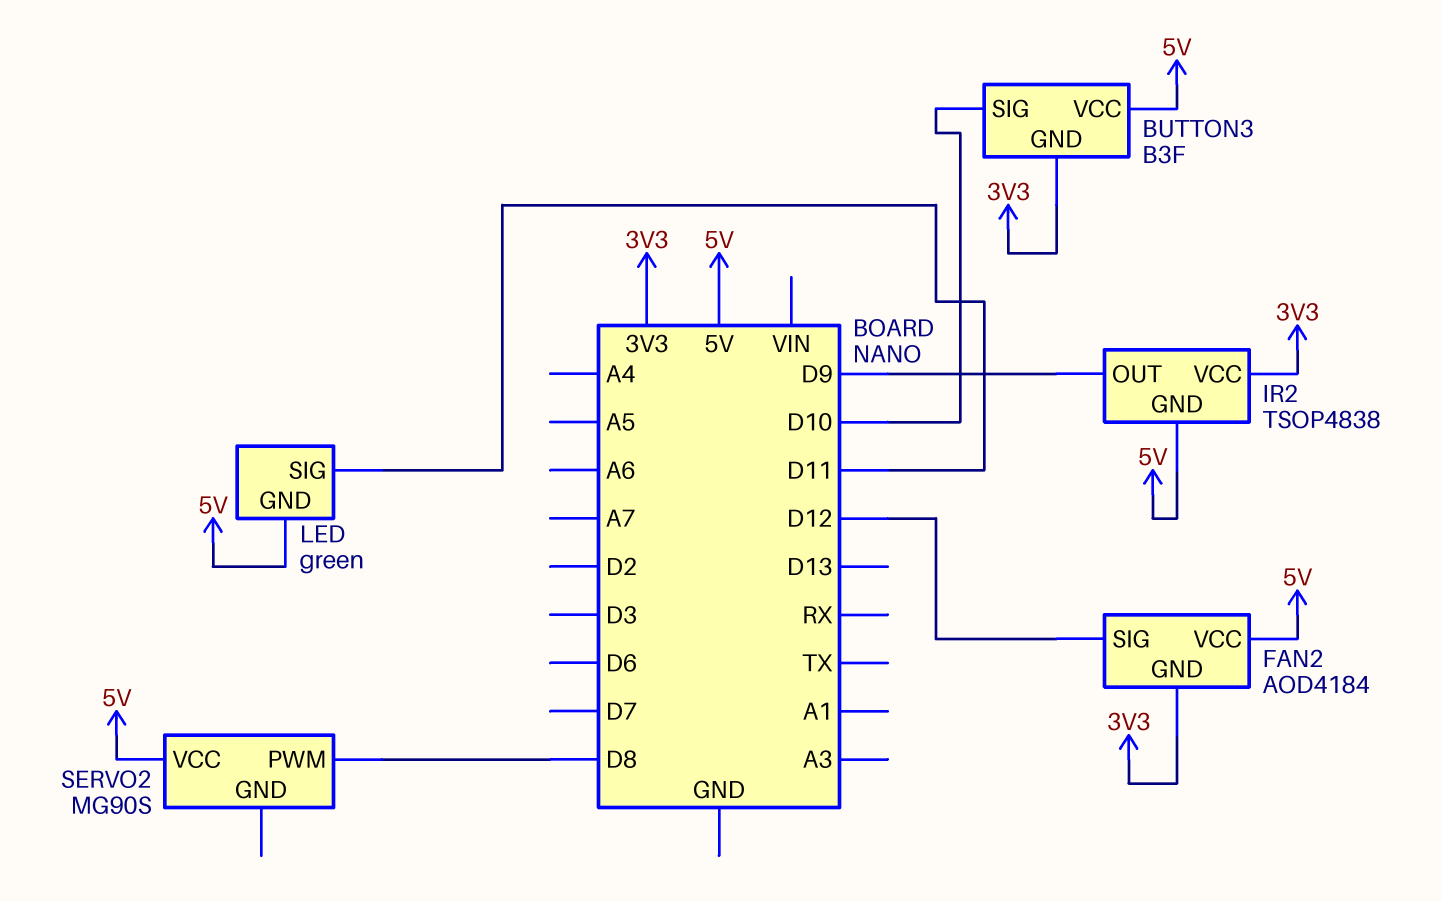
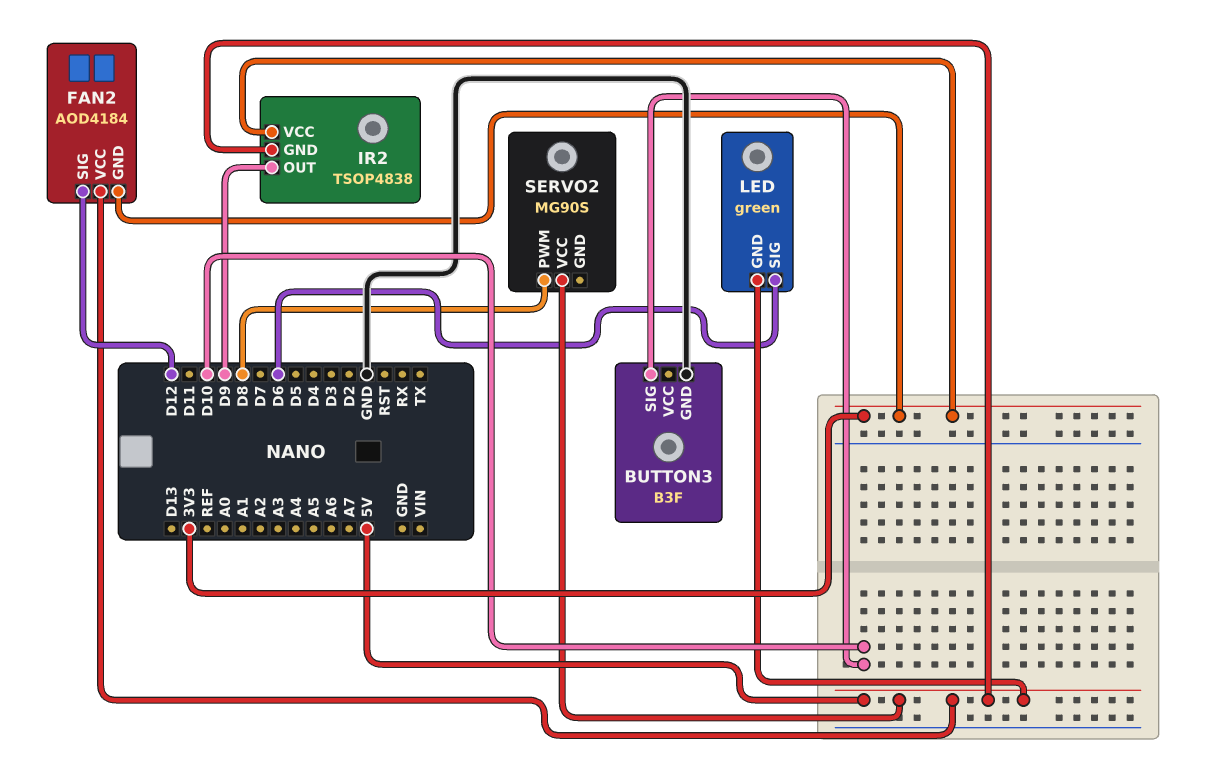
BUTTON3 pin GND: 3V3 -> GND
BUTTON3 pin VCC: 5V -> none
LED pin SIG: D11 -> D6

